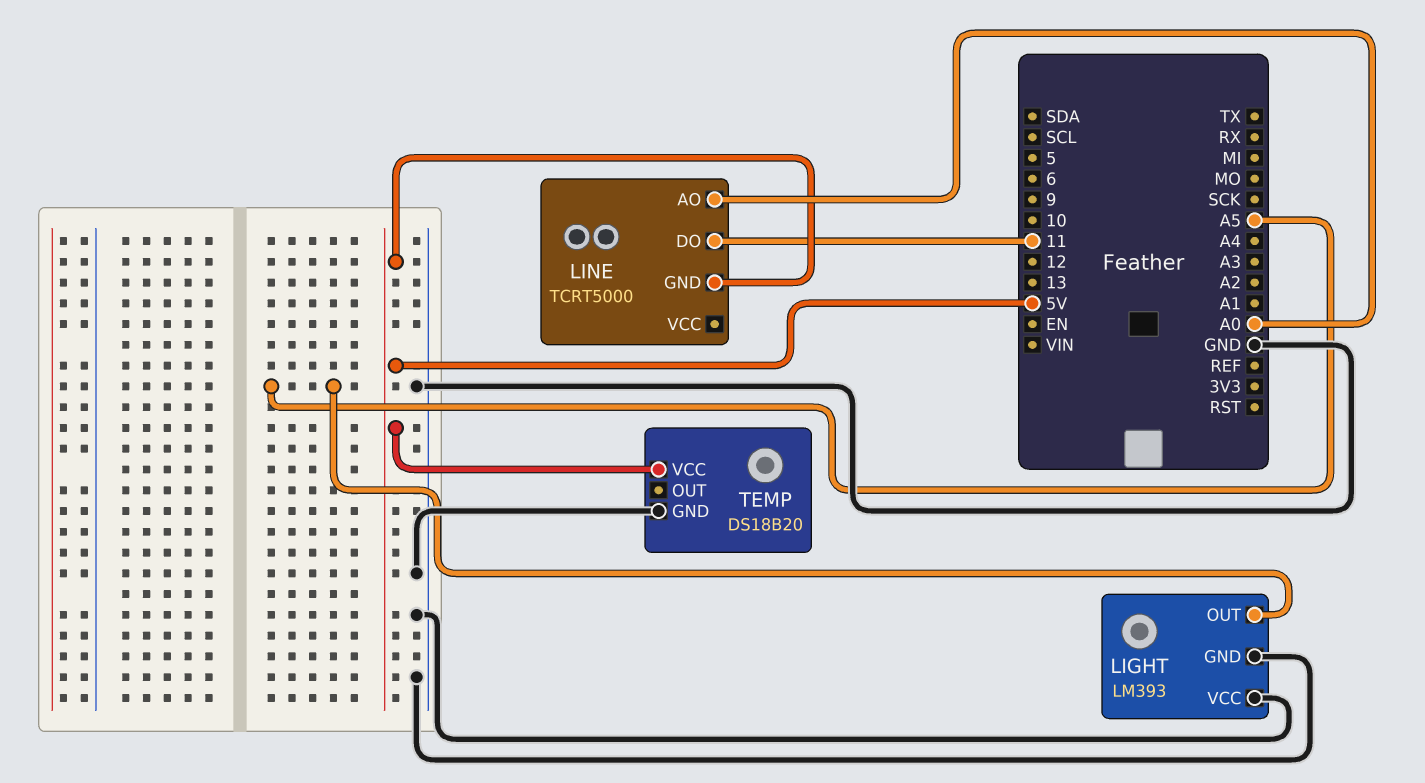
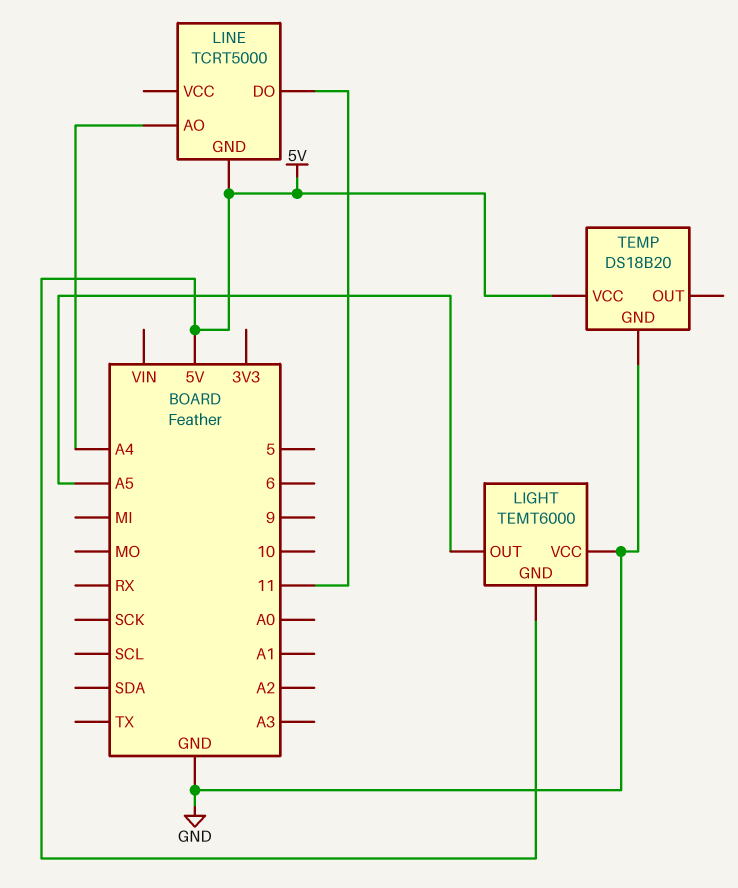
LIGHT: LM393 -> TEMT6000
LIGHT pin GND: GND -> 5V
LINE pin AO: A0 -> A4

